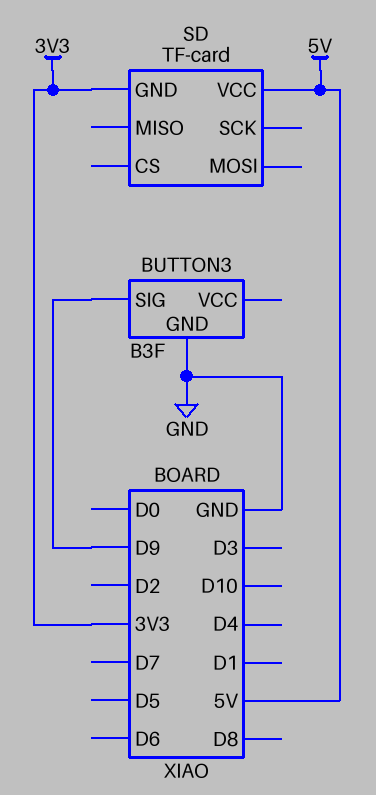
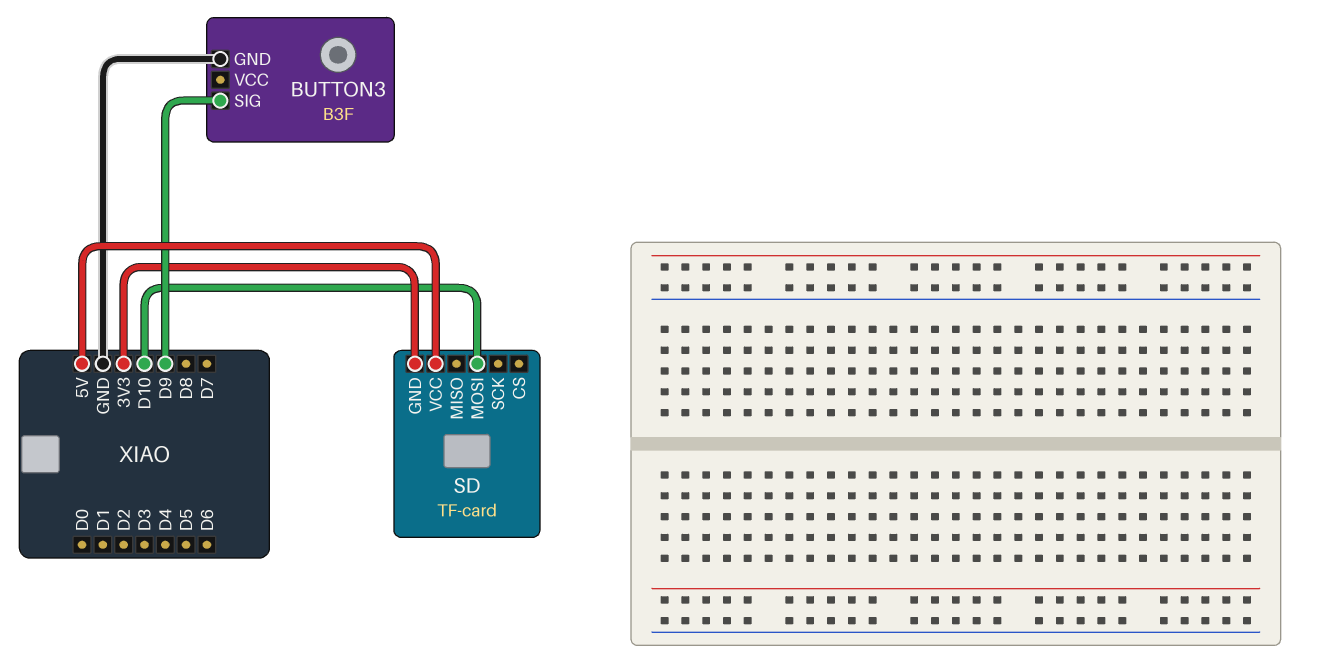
SD pin MOSI: none -> D10

